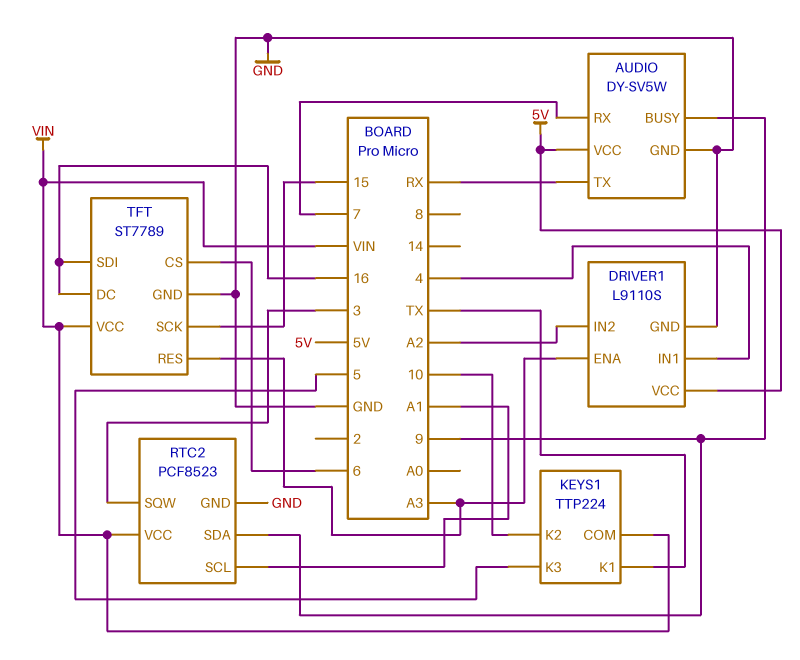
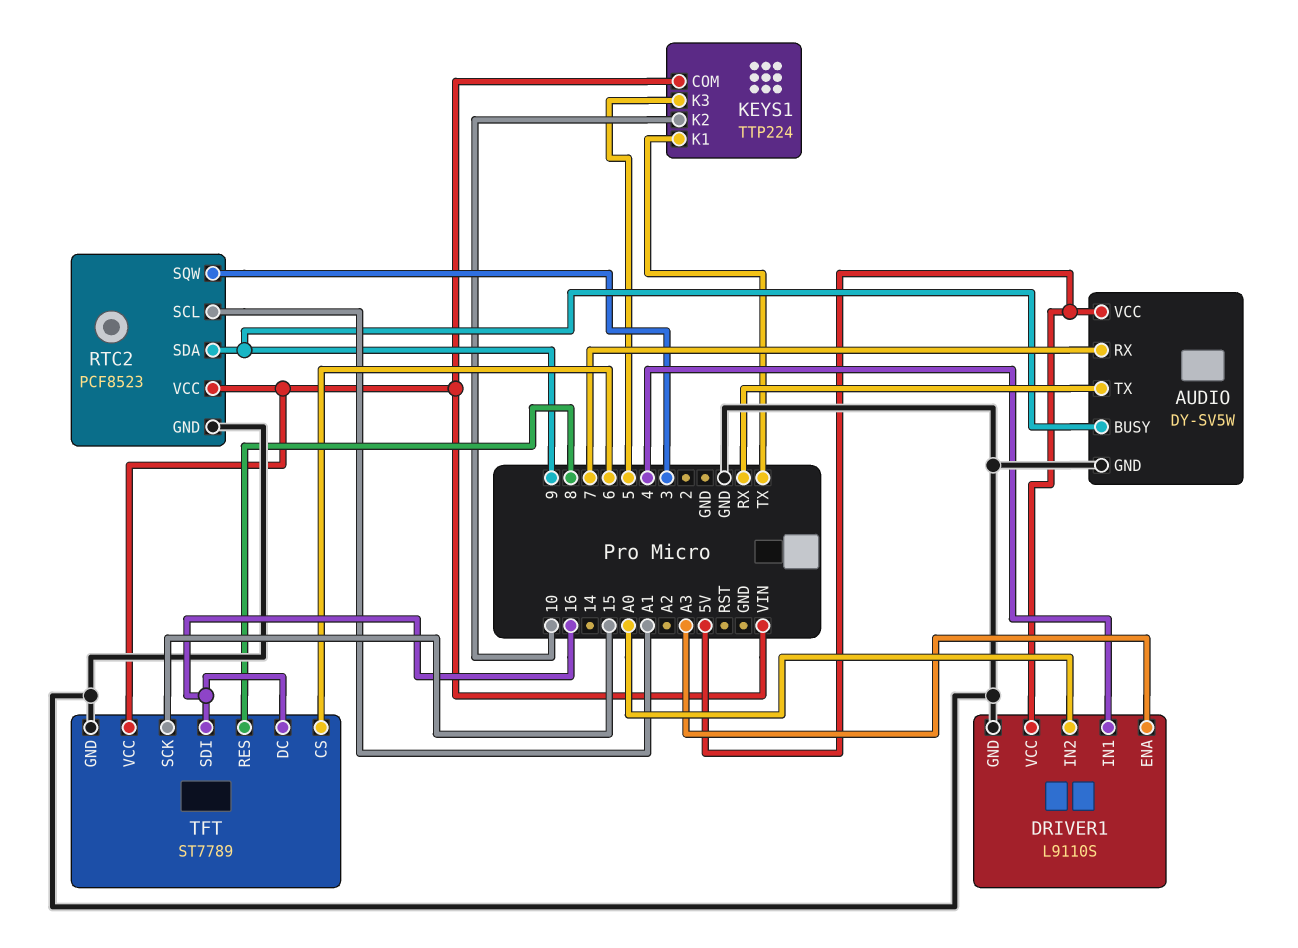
DRIVER1 pin IN2: A2 -> A0
TFT pin RES: A3 -> 8

